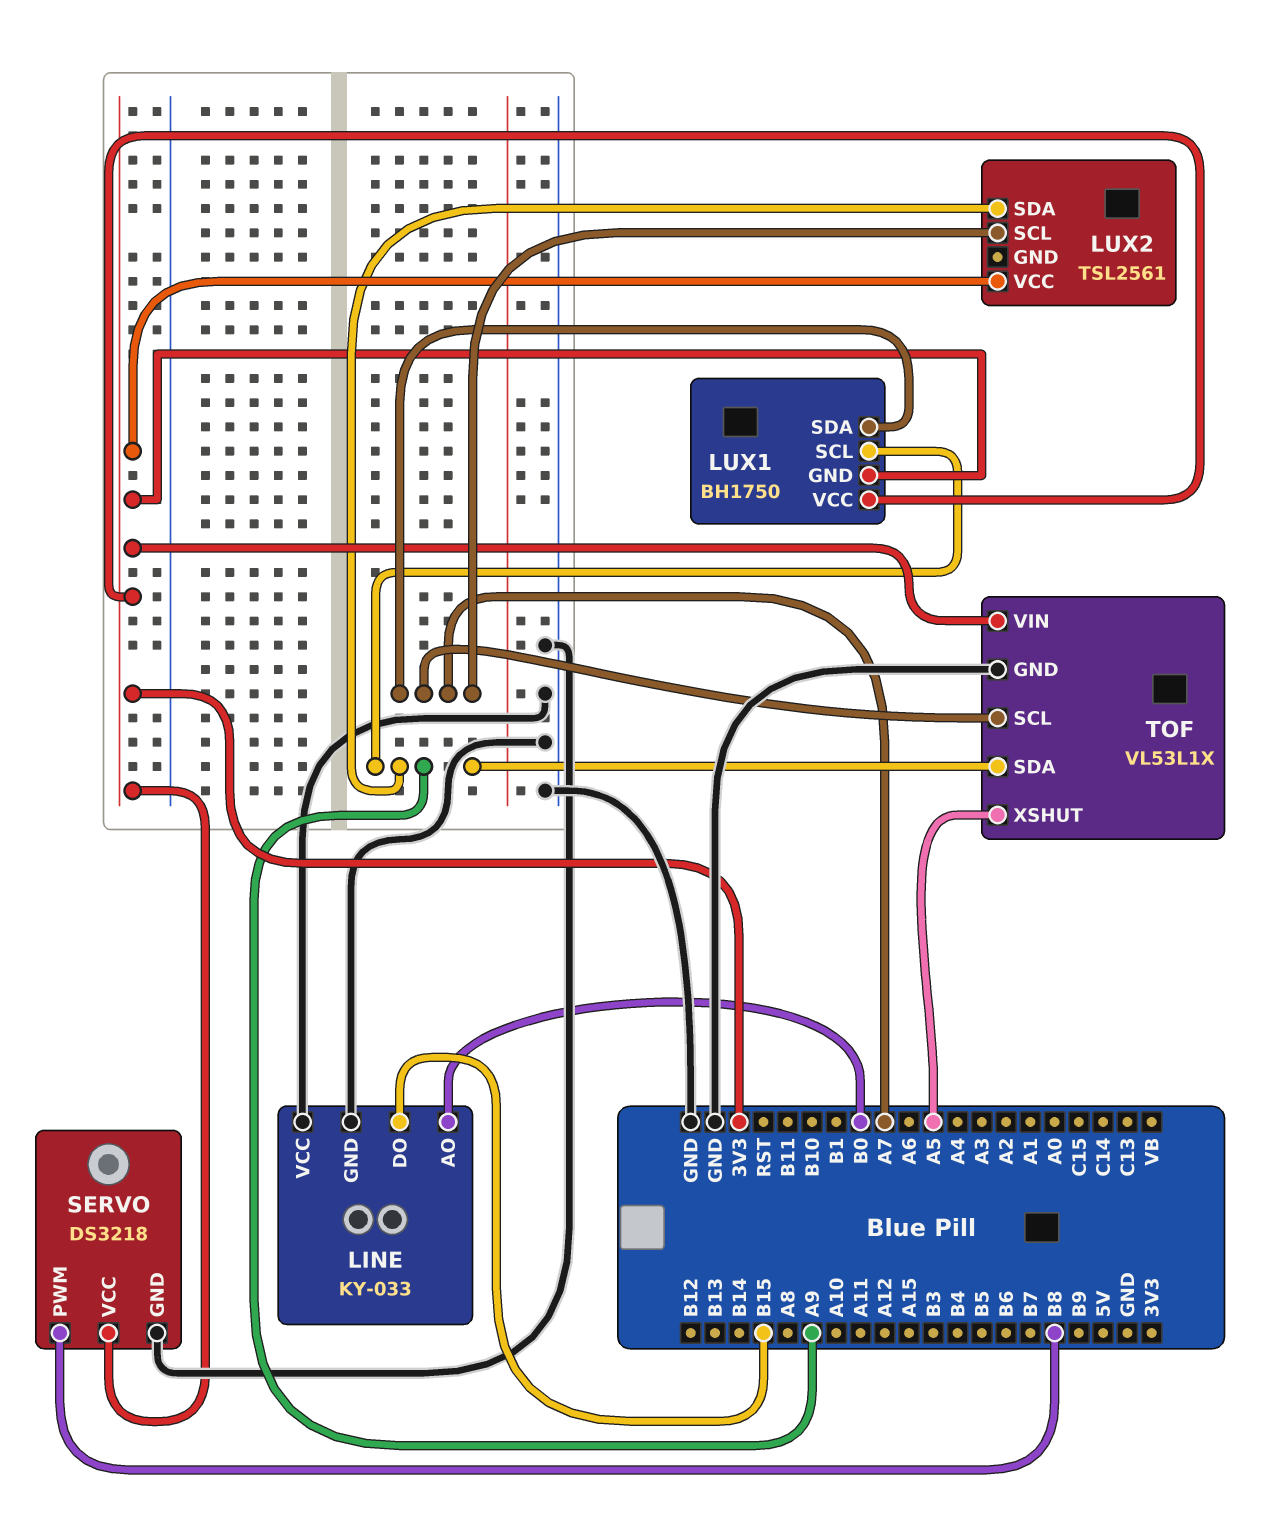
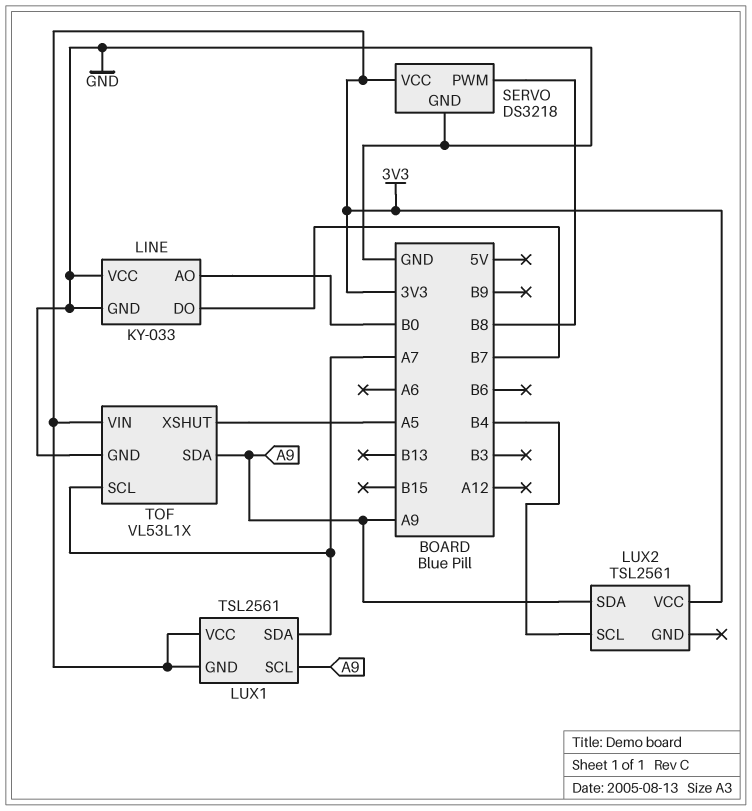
LINE pin DO: B15 -> B7
LUX1: BH1750 -> TSL2561
LUX2 pin SCL: A7 -> B4

